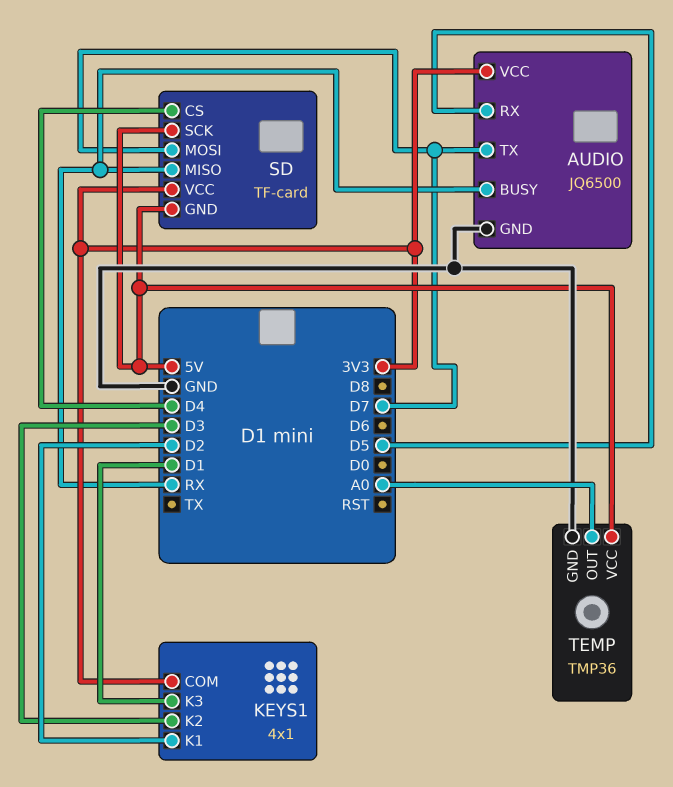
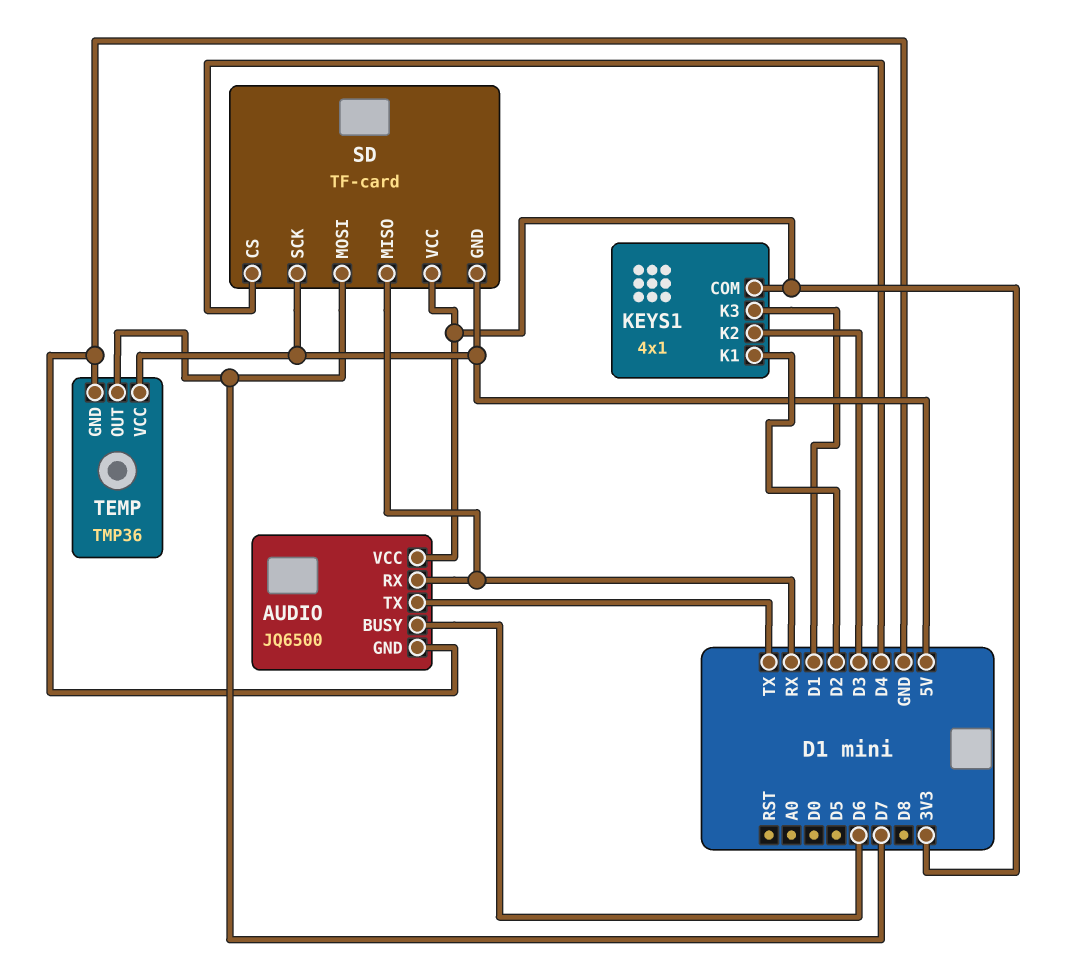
AUDIO pin BUSY: RX -> D6
AUDIO pin RX: D5 -> RX
AUDIO pin TX: D7 -> TX
TEMP pin OUT: A0 -> D7

